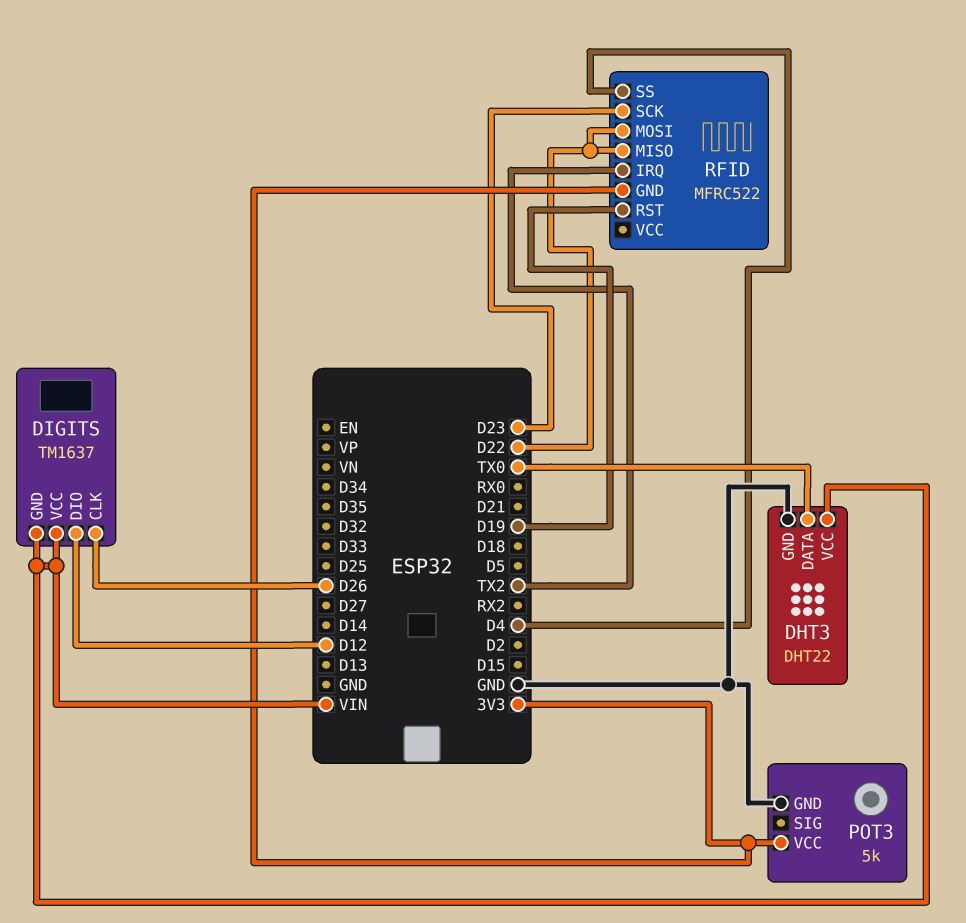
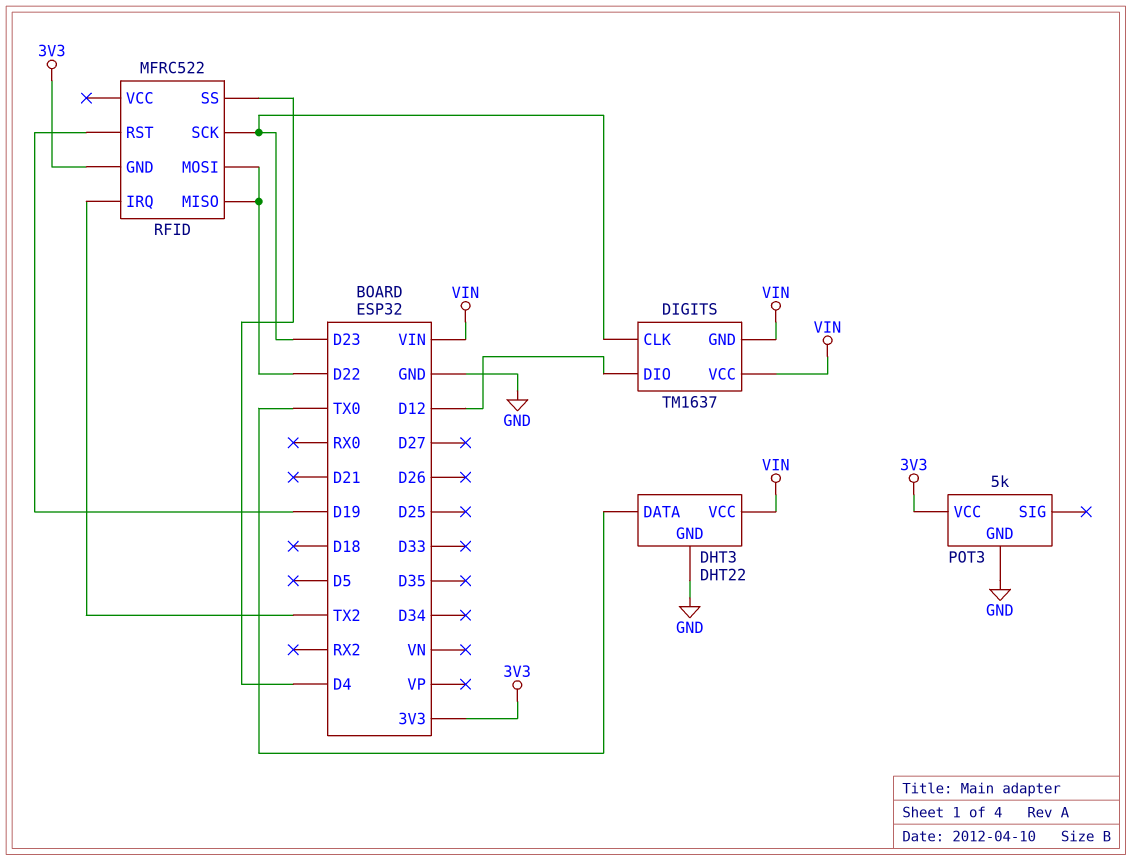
DIGITS pin CLK: D26 -> D23

